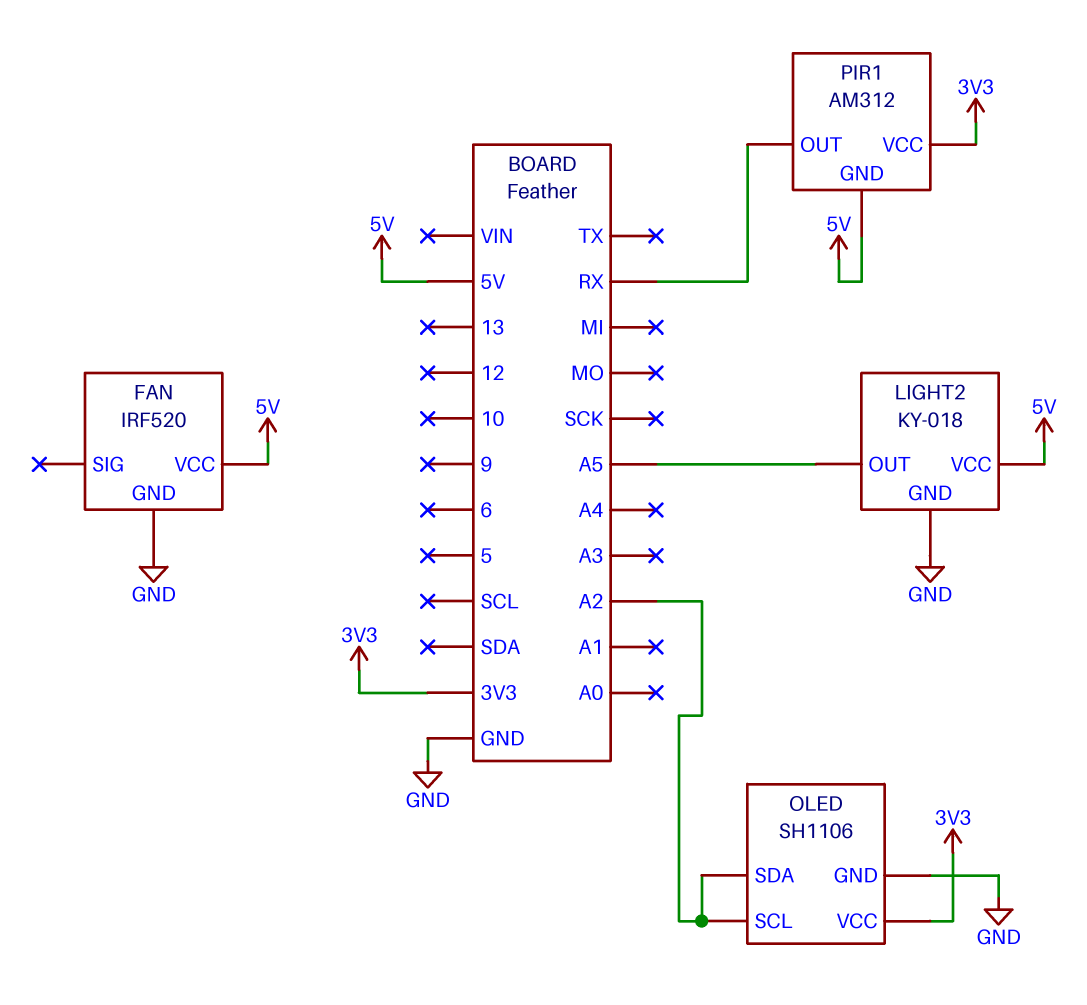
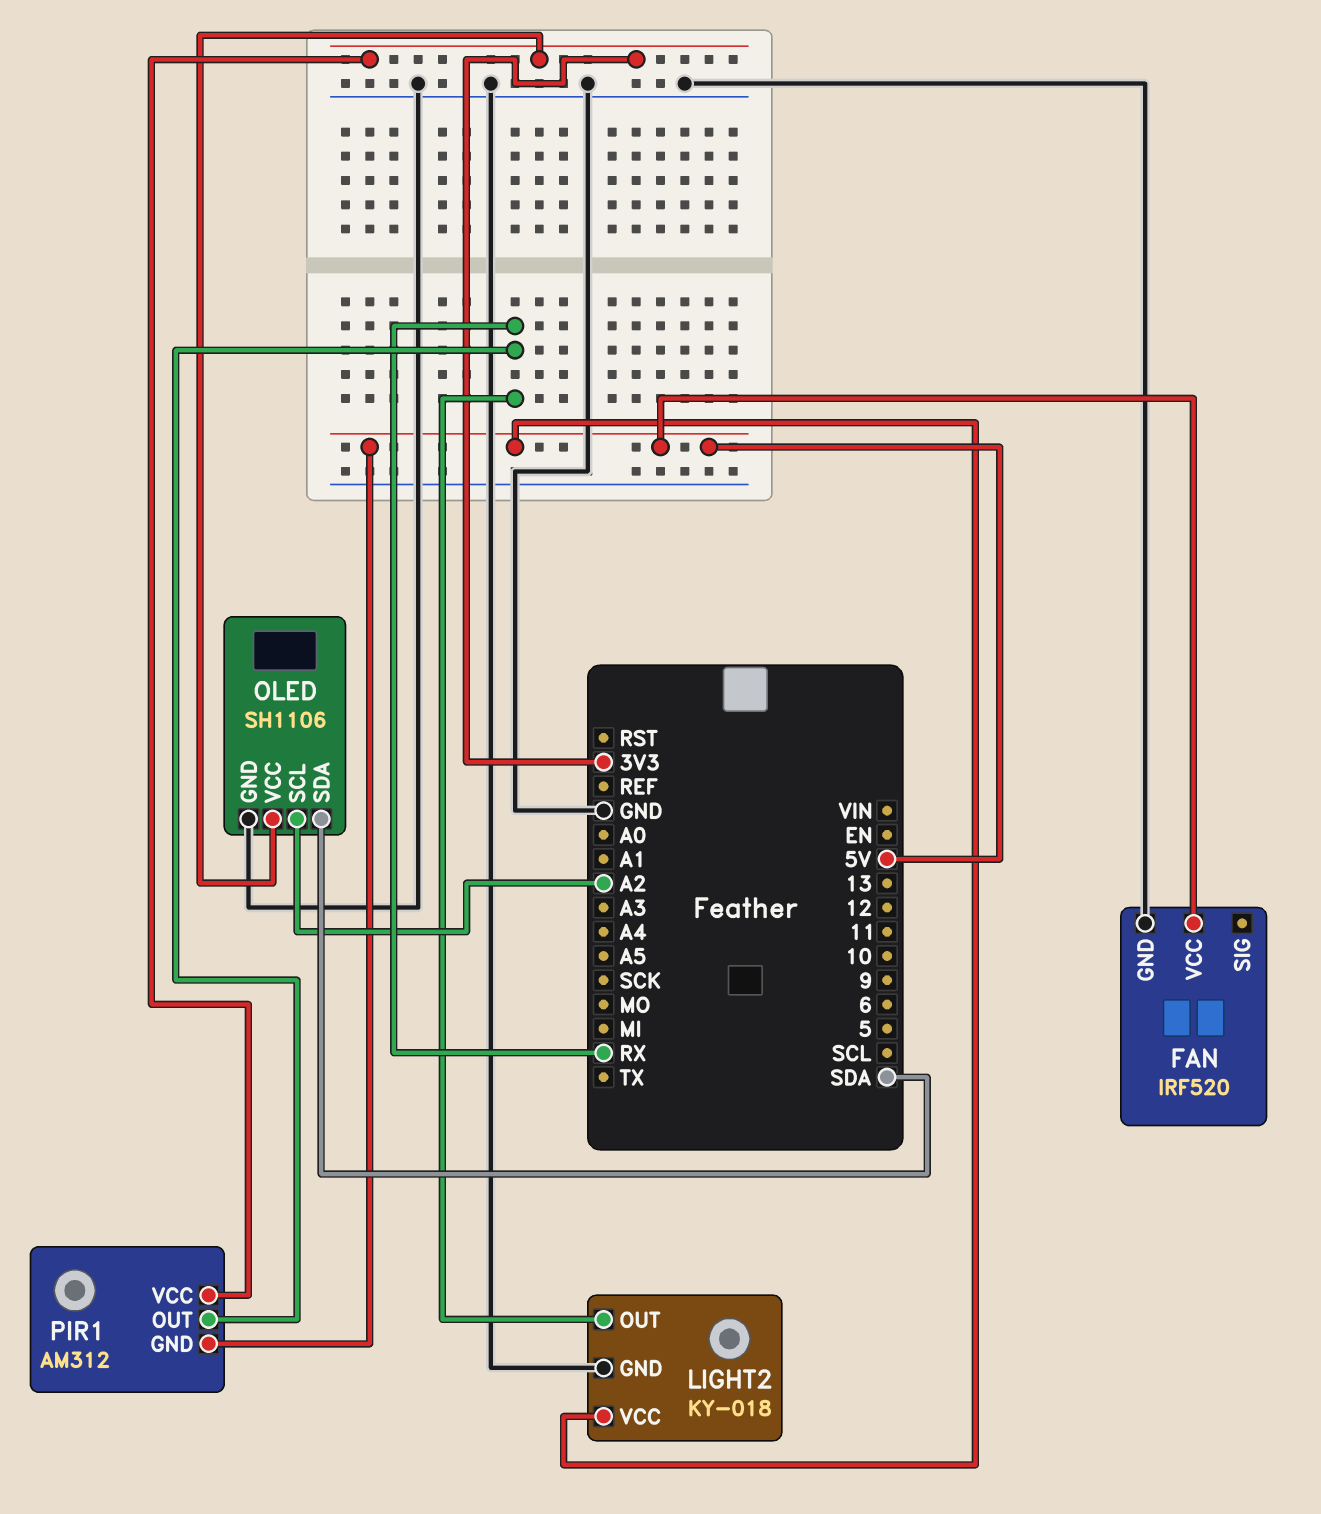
LIGHT2 pin OUT: A5 -> RX
OLED pin SDA: A2 -> SDA

